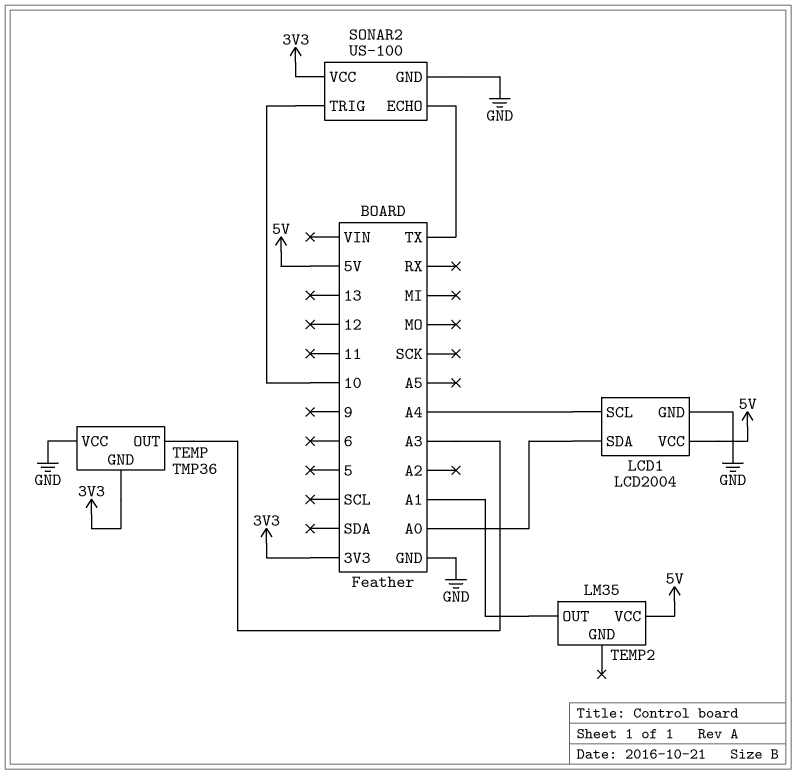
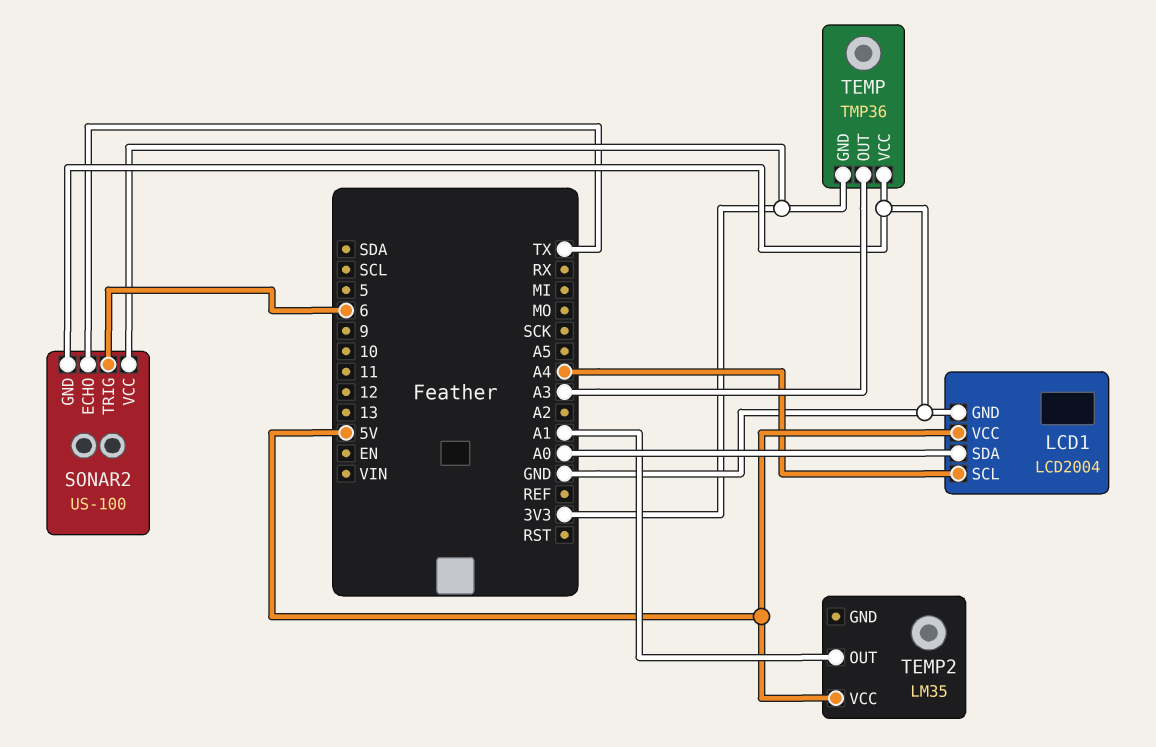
SONAR2 pin TRIG: 10 -> 6

